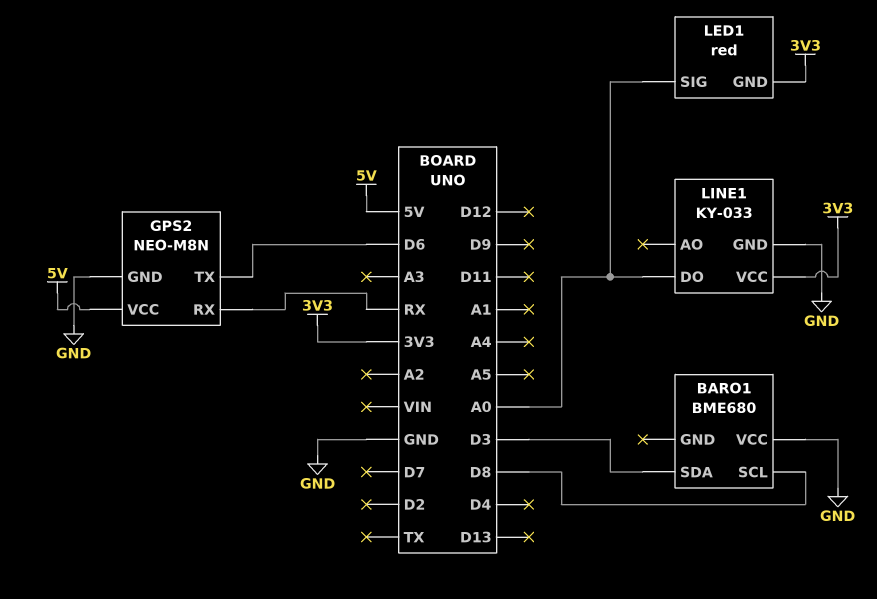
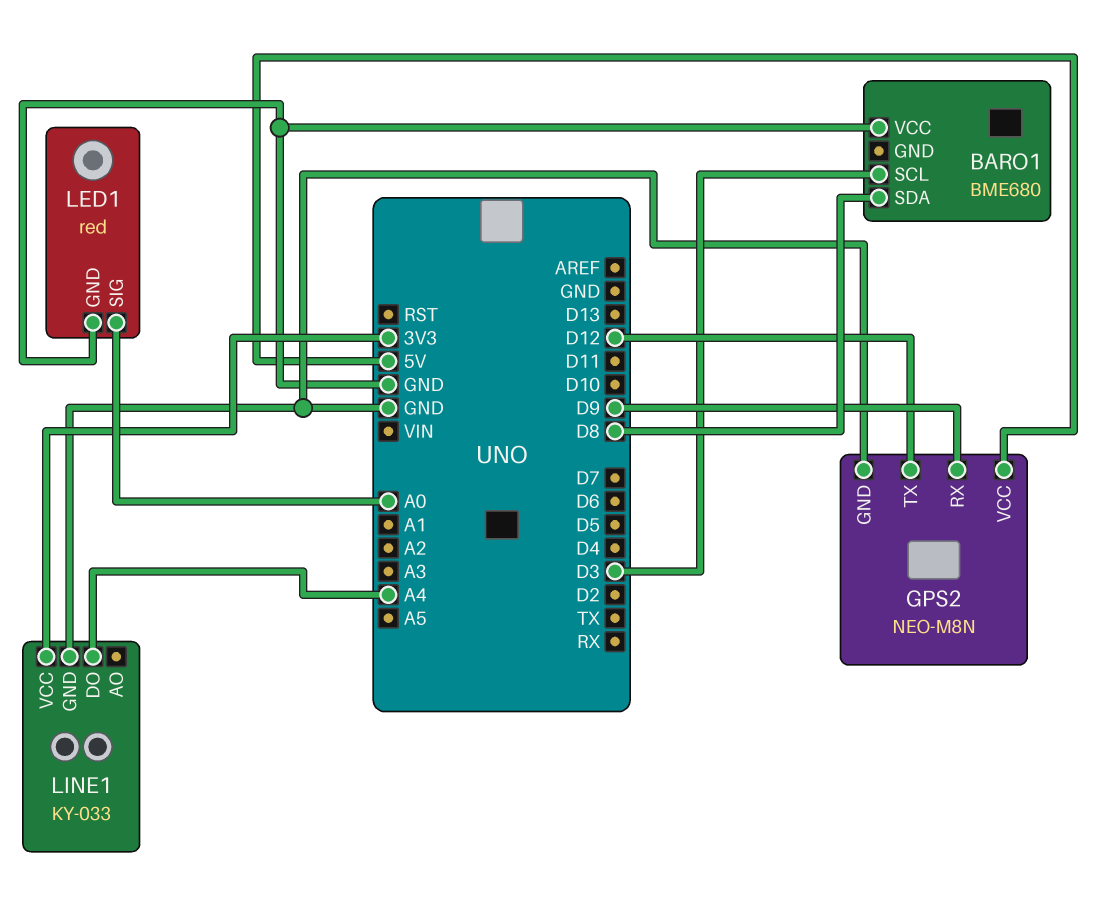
BARO1 pin SCL: D8 -> D3
BARO1 pin SDA: D3 -> D8
GPS2 pin RX: RX -> D9
GPS2 pin TX: D6 -> D12
LED1 pin GND: 3V3 -> GND
LINE1 pin DO: A0 -> A4

